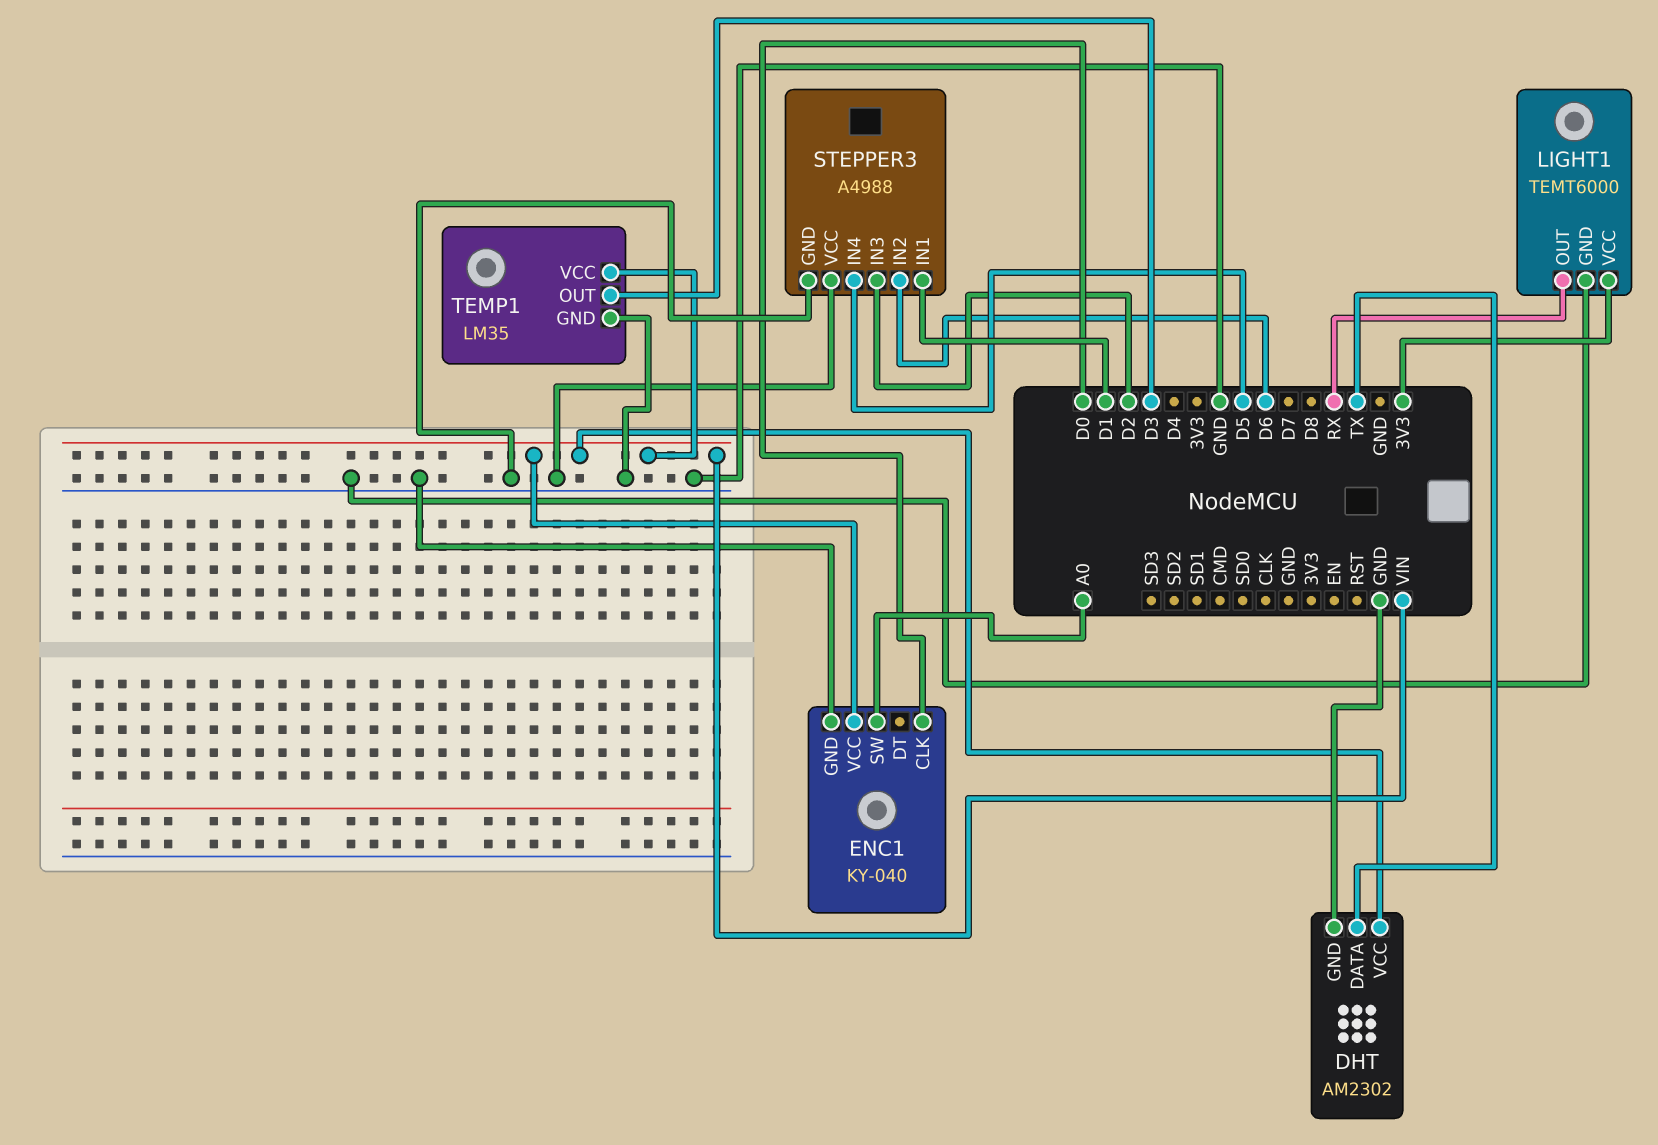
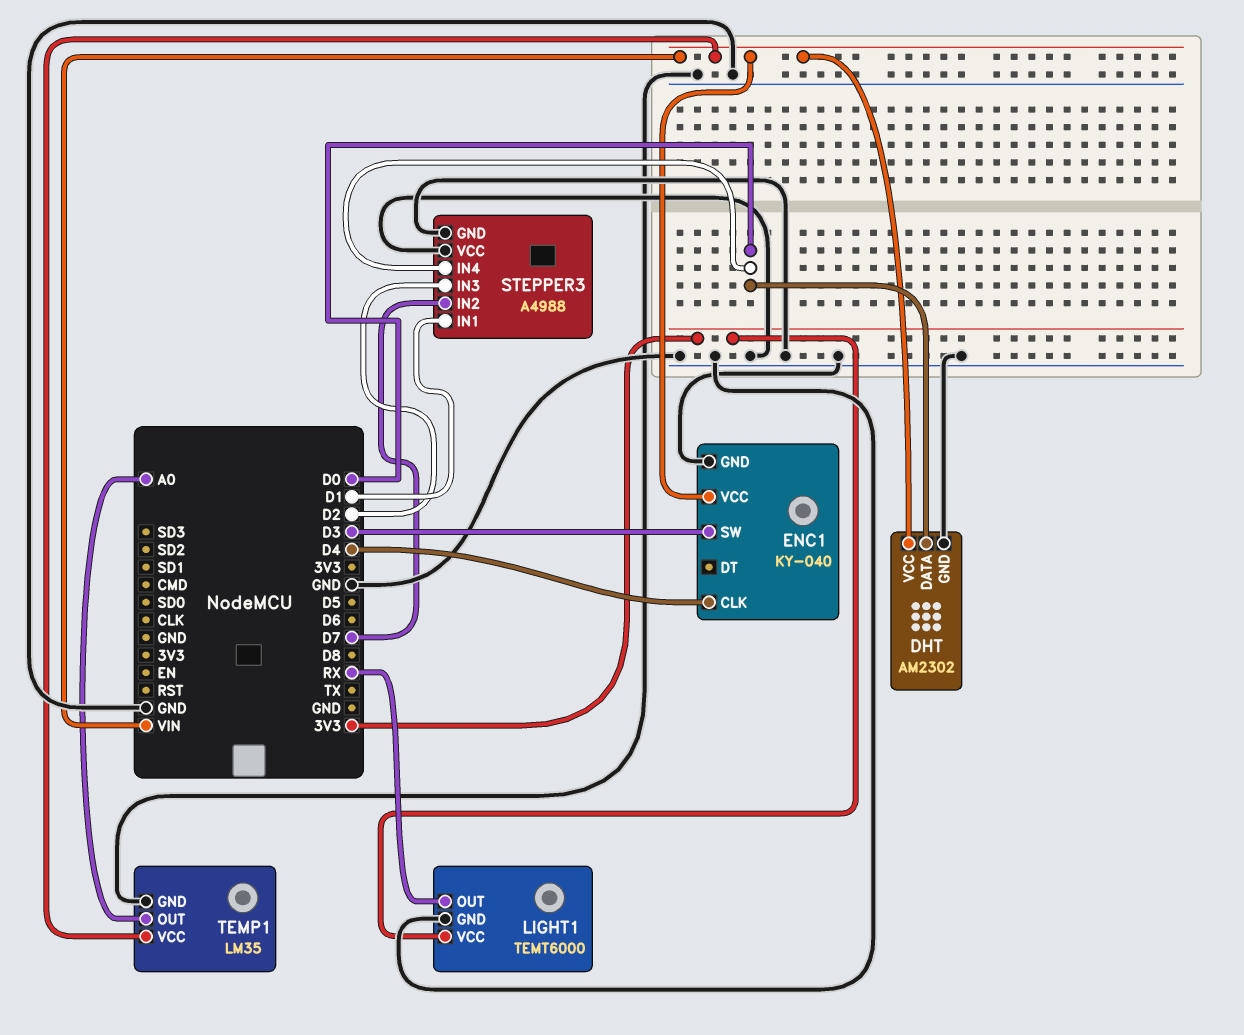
DHT pin DATA: TX -> D0
ENC1 pin CLK: D0 -> D4
ENC1 pin SW: A0 -> D3
STEPPER3 pin IN2: D6 -> D7
STEPPER3 pin IN4: D5 -> D0
TEMP1 pin OUT: D3 -> A0

